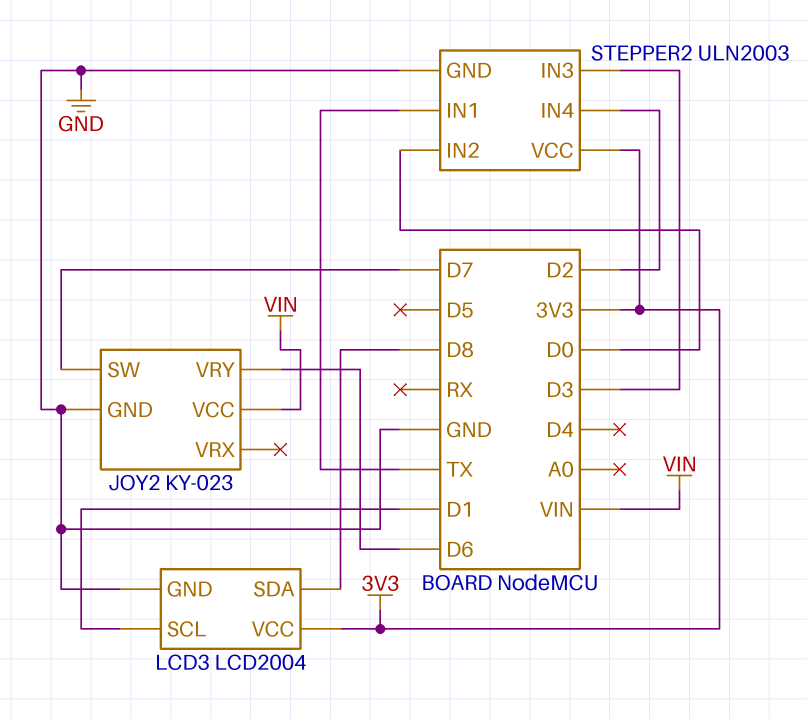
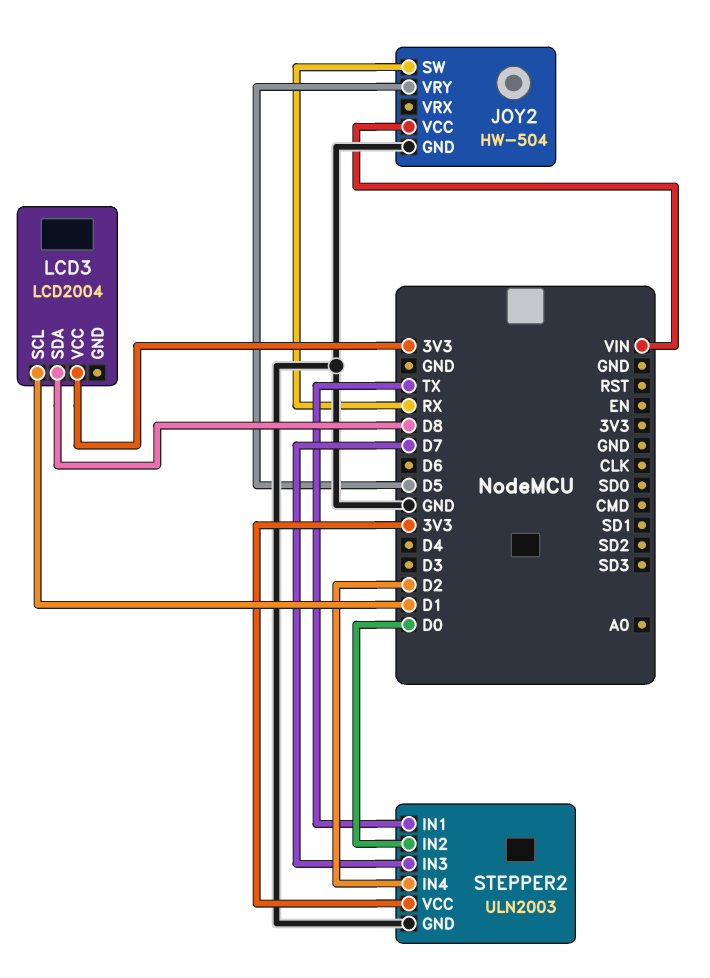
JOY2: KY-023 -> HW-504
JOY2 pin SW: D7 -> RX
JOY2 pin VRY: D6 -> D5
LCD3 pin GND: GND -> none
STEPPER2 pin IN3: D3 -> D7

